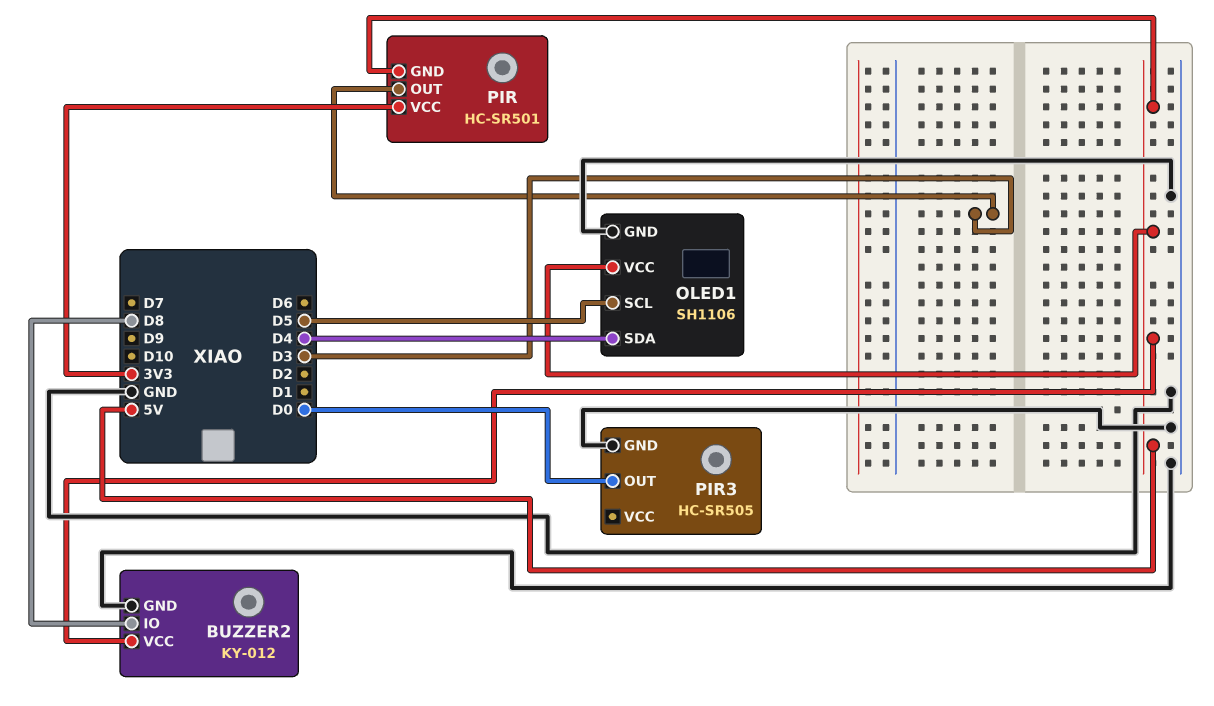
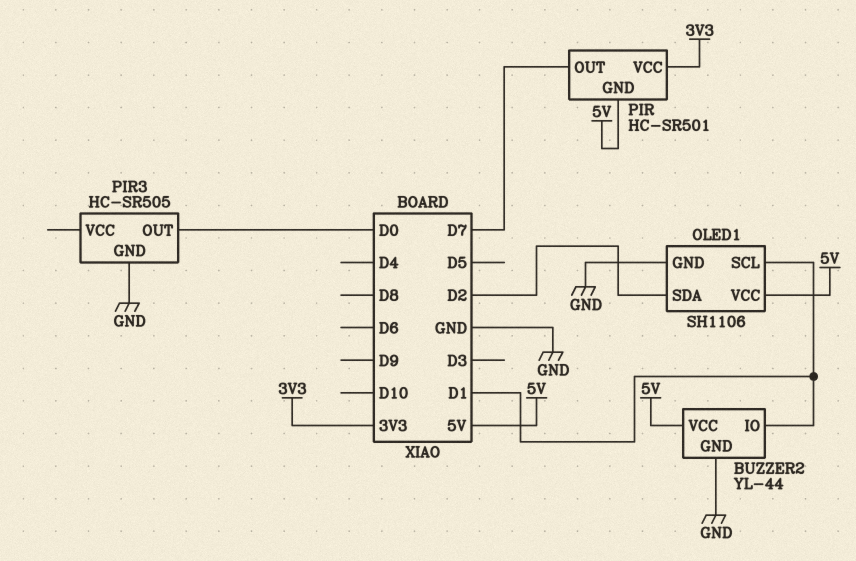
BUZZER2: KY-012 -> YL-44
BUZZER2 pin IO: D8 -> D1
OLED1 pin SCL: D5 -> D1
OLED1 pin SDA: D4 -> D2
PIR pin OUT: D3 -> D7

